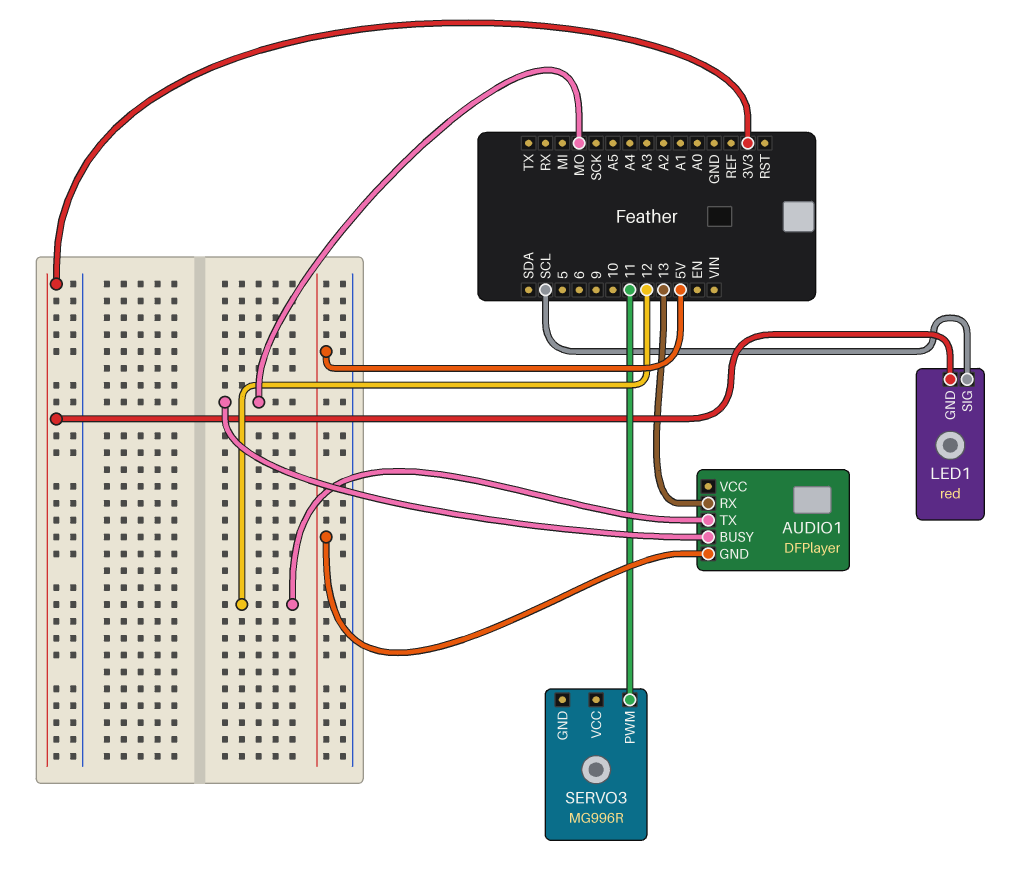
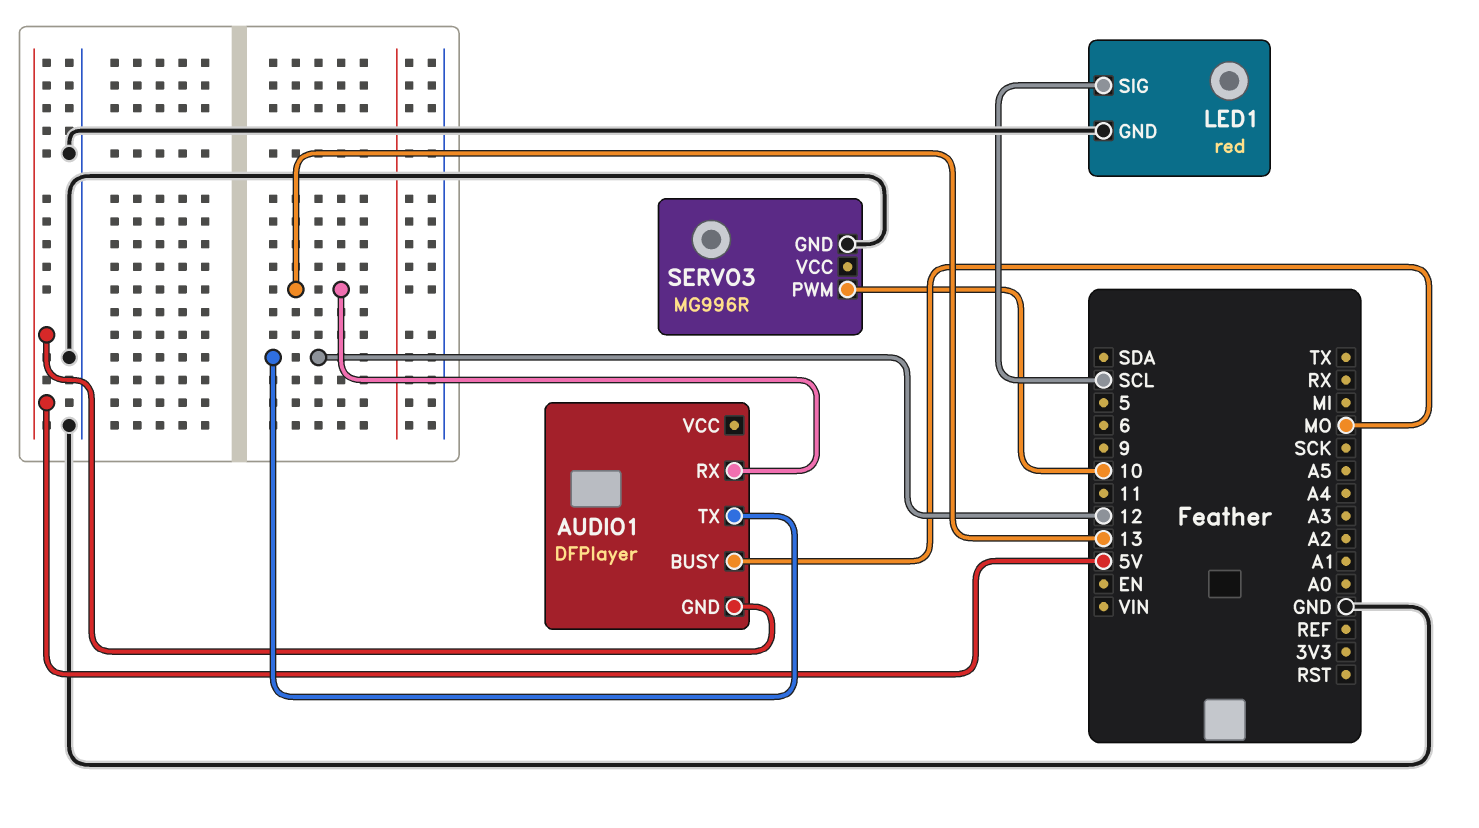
LED1 pin GND: 3V3 -> GND
SERVO3 pin GND: none -> GND
SERVO3 pin PWM: 11 -> 10

